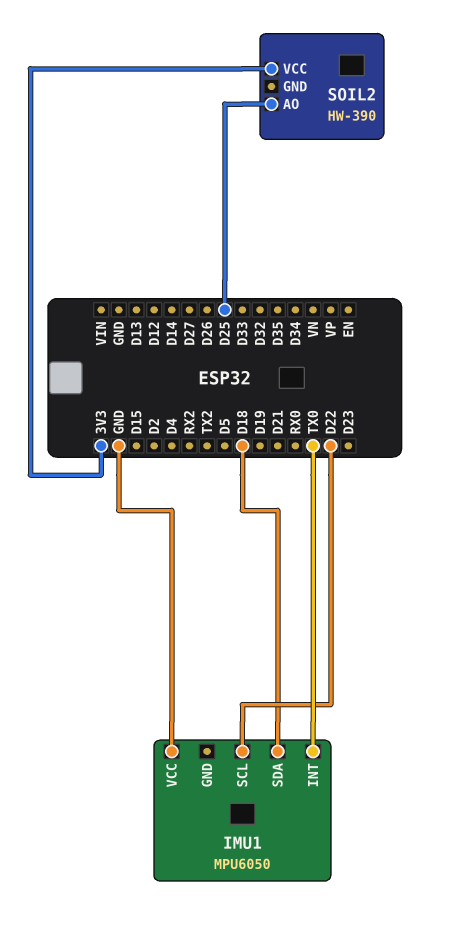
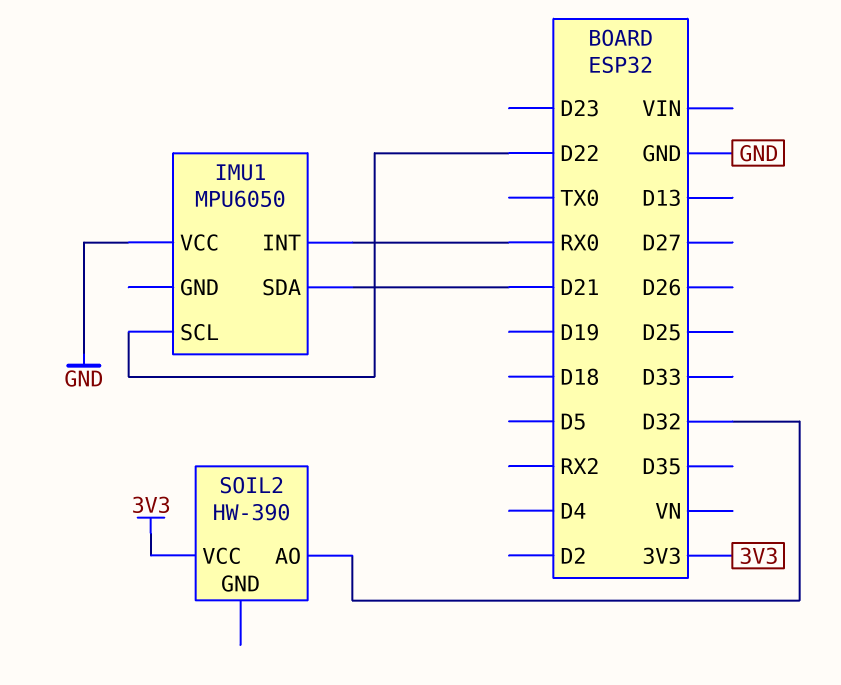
IMU1 pin INT: TX0 -> RX0
IMU1 pin SDA: D18 -> D21
SOIL2 pin AO: D25 -> D32

